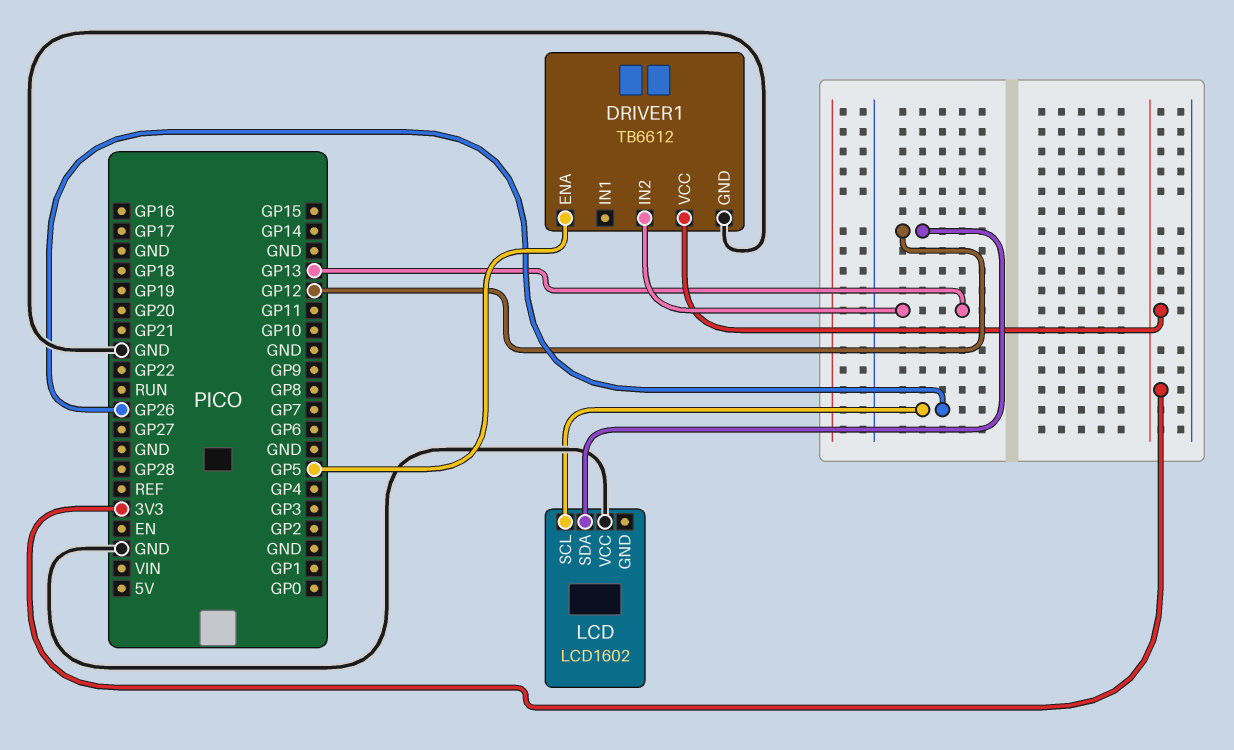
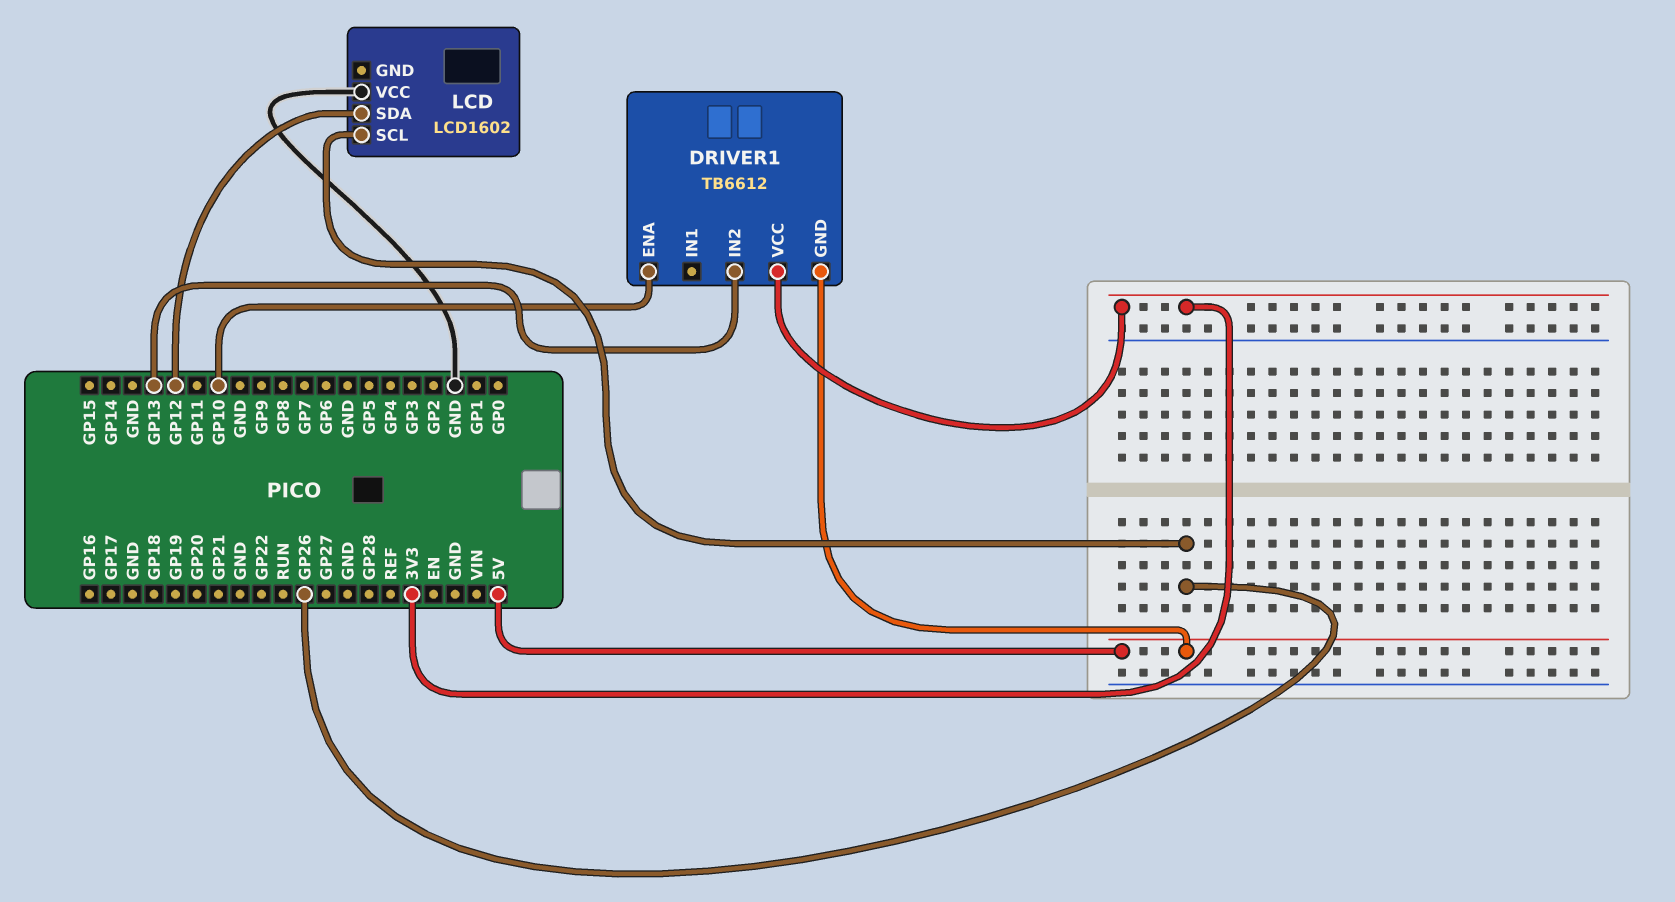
DRIVER1 pin ENA: GP5 -> GP10
DRIVER1 pin GND: GND -> 5V

